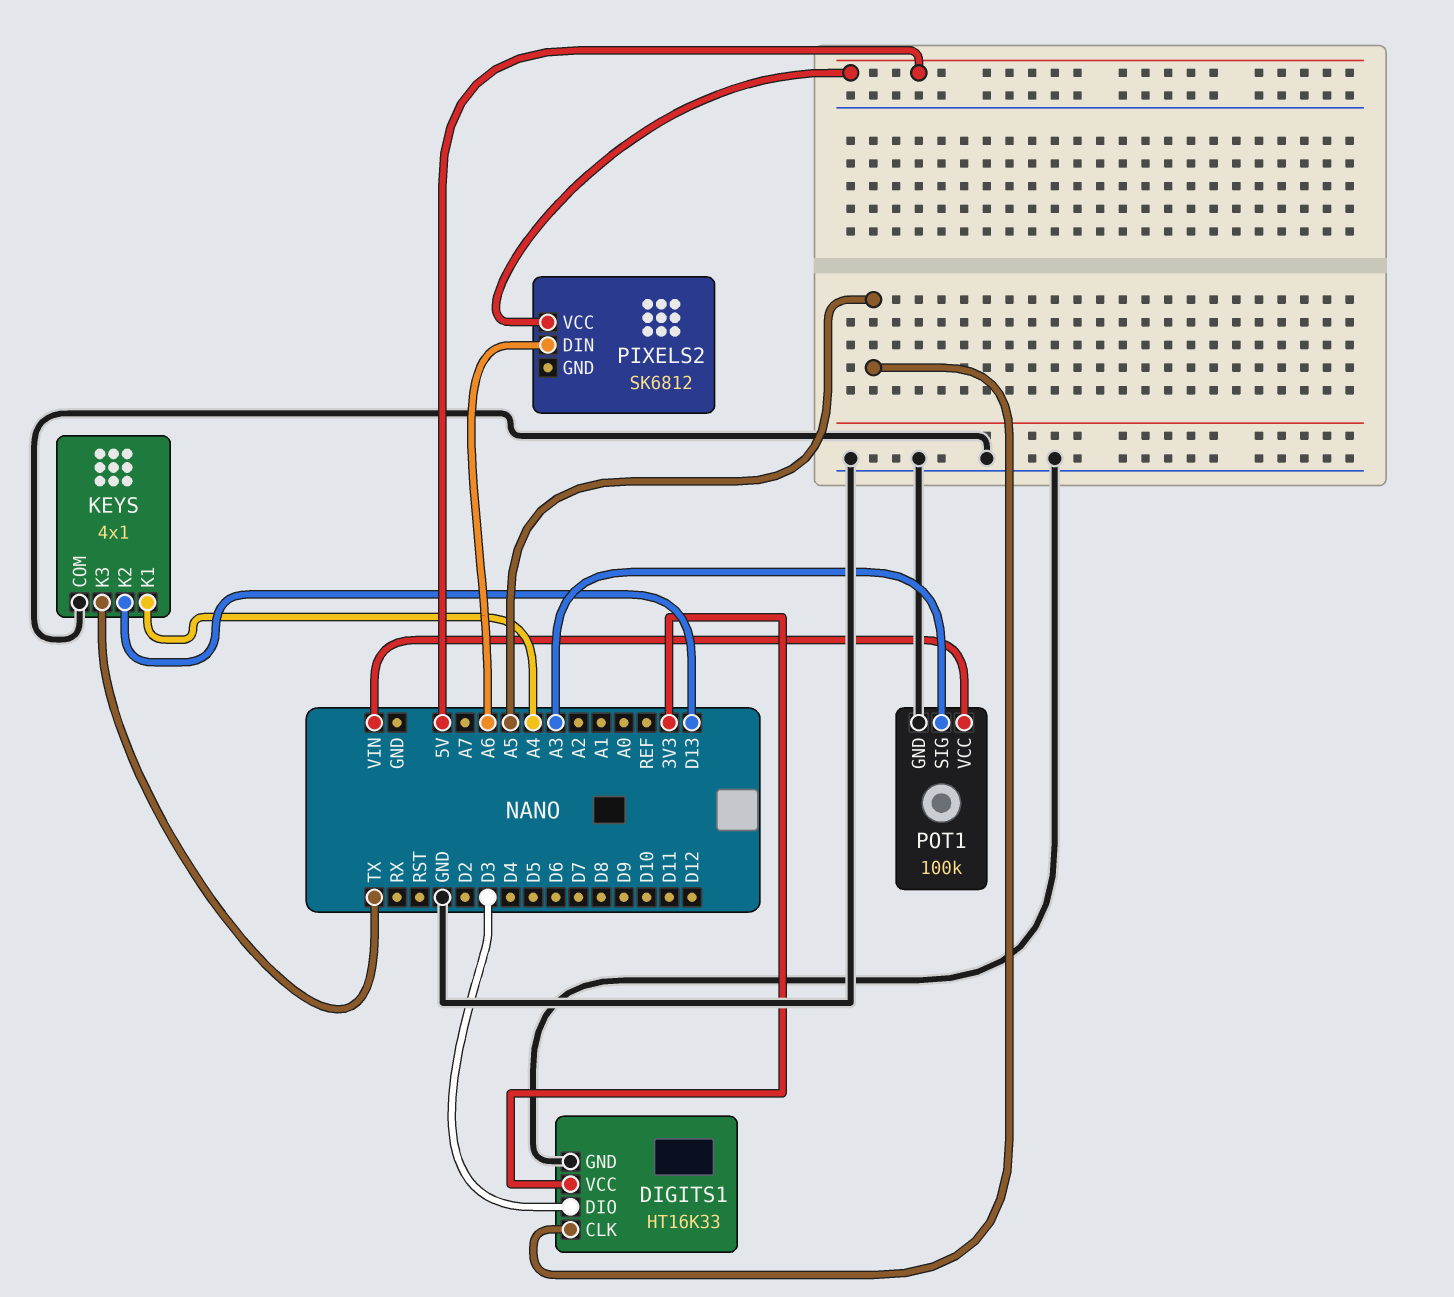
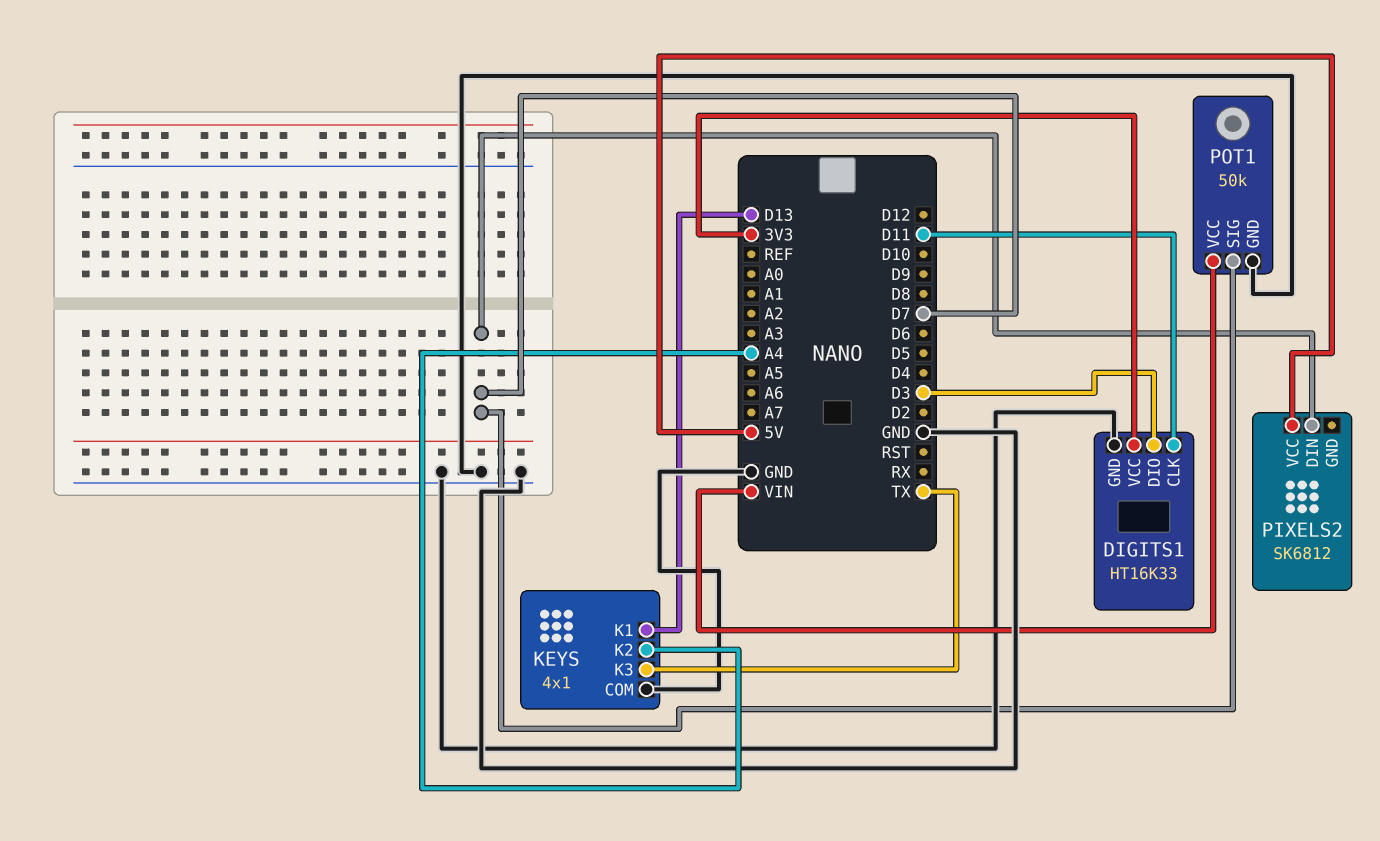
DIGITS1 pin CLK: A5 -> D11
KEYS pin K1: A4 -> D13
KEYS pin K2: D13 -> A4
PIXELS2 pin DIN: A6 -> D7
POT1: 100k -> 50k
POT1 pin SIG: A3 -> D7

